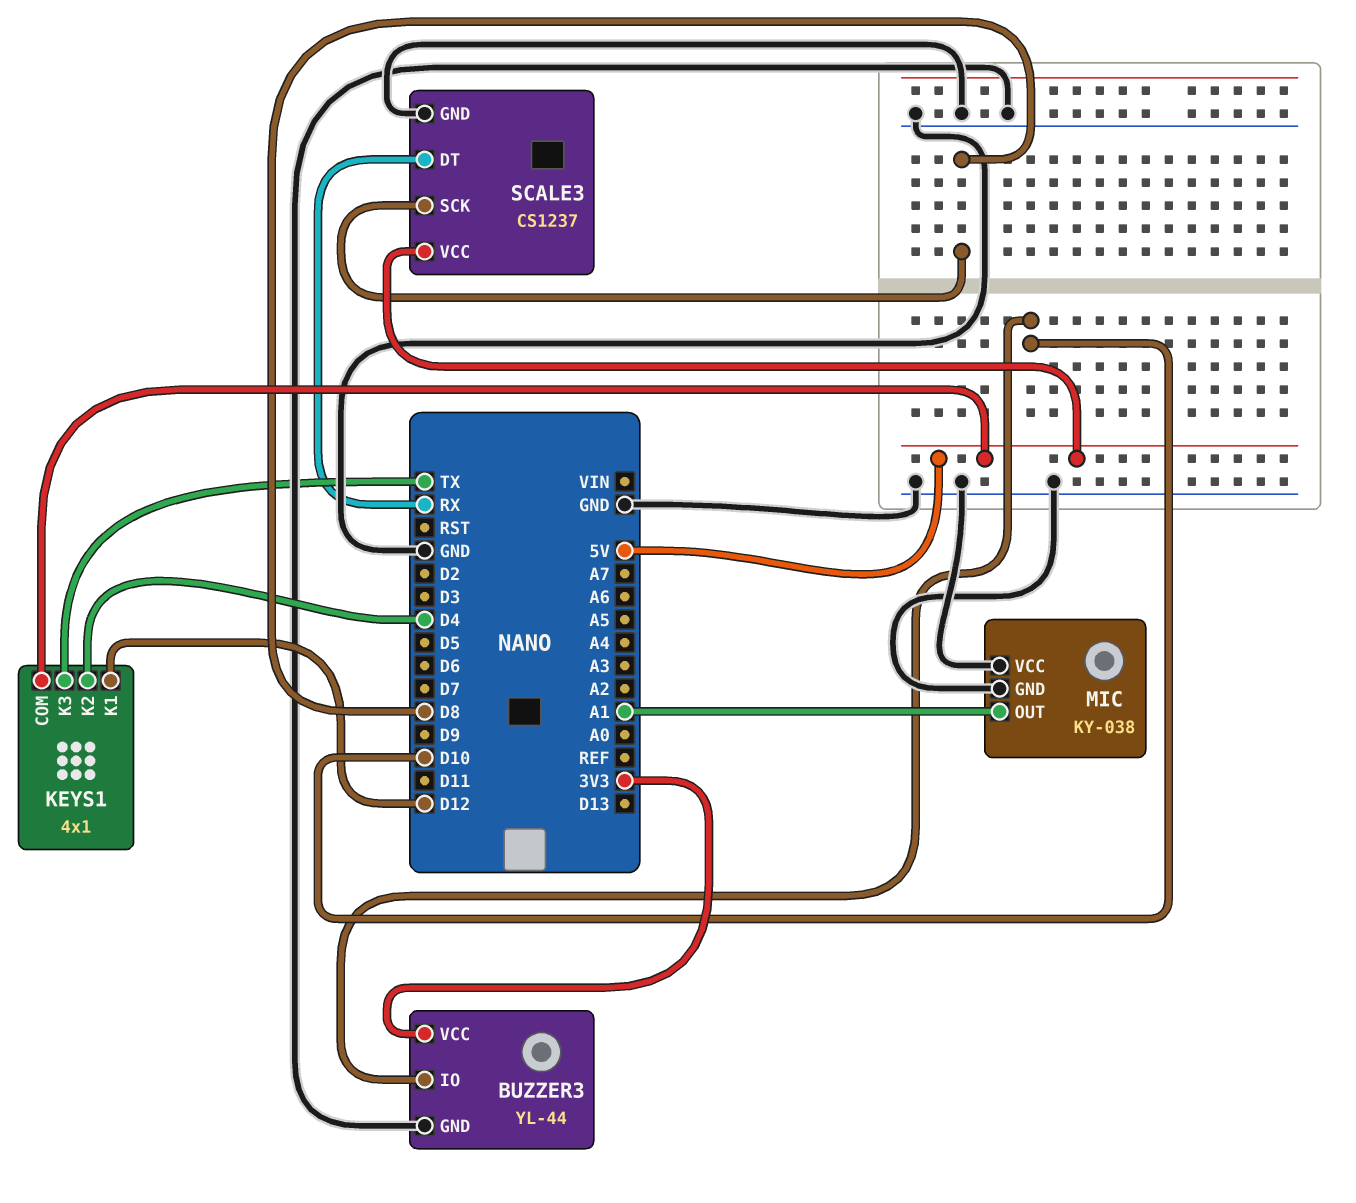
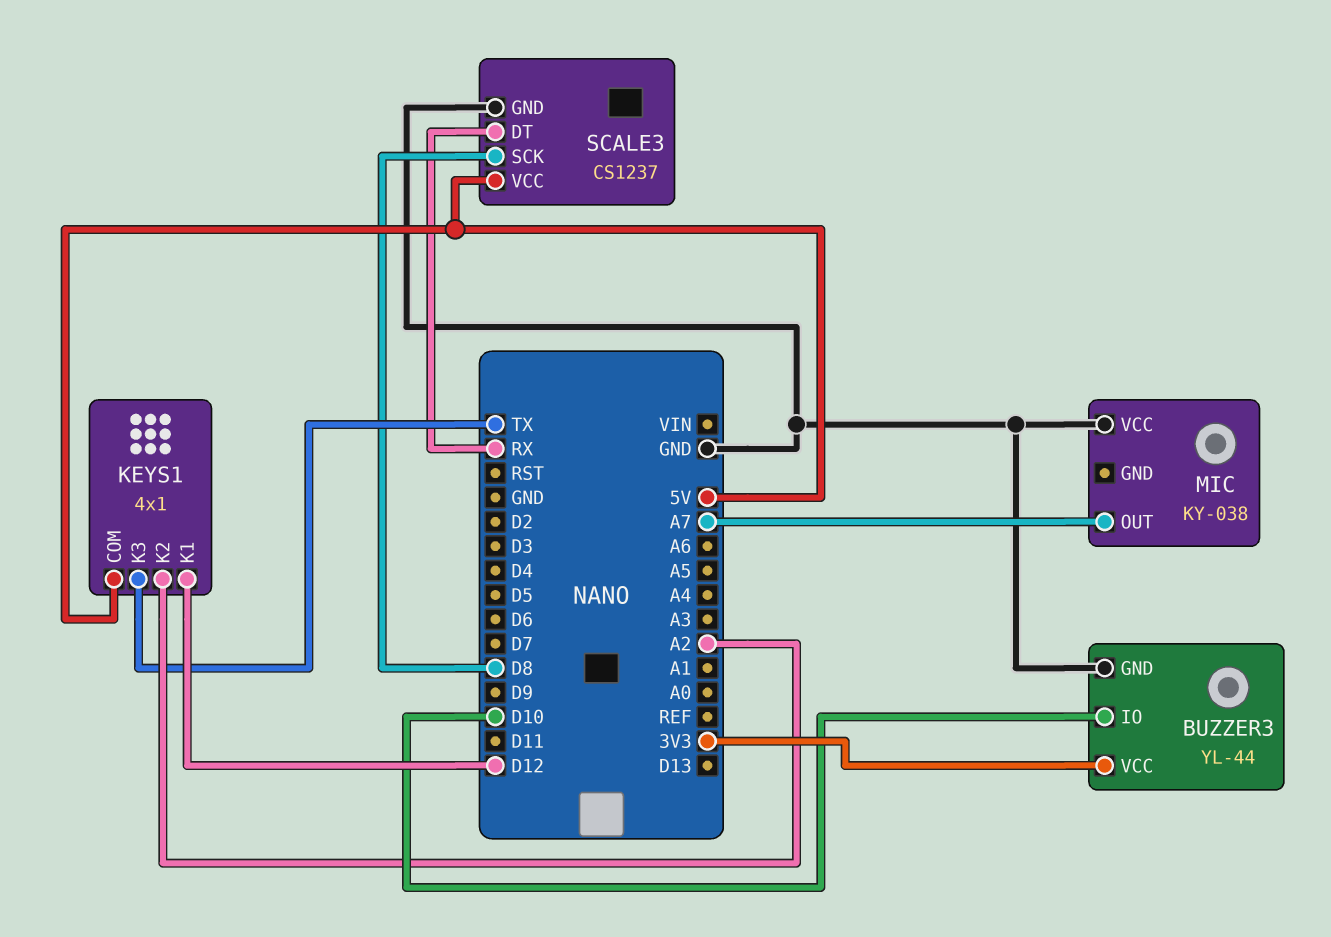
KEYS1 pin K2: D4 -> A2
MIC pin GND: GND -> none
MIC pin OUT: A1 -> A7

